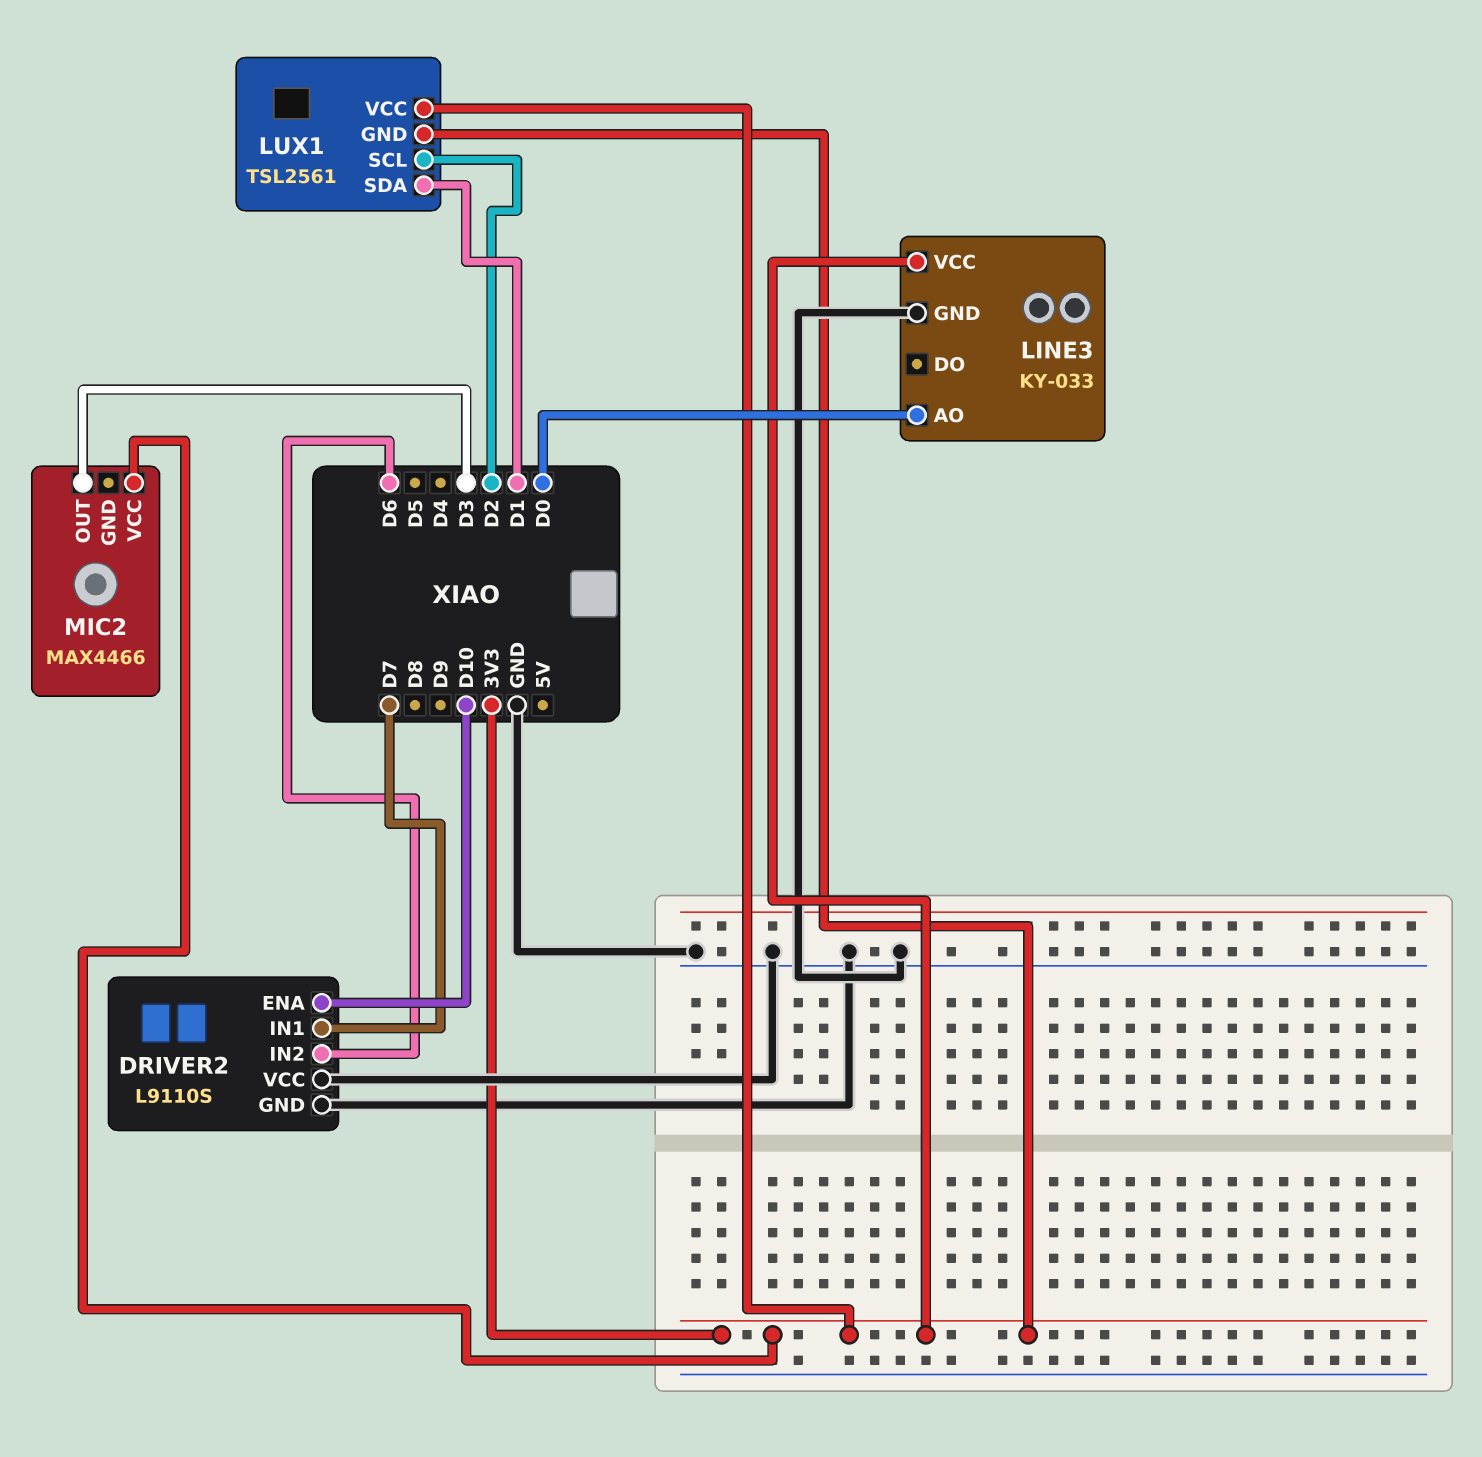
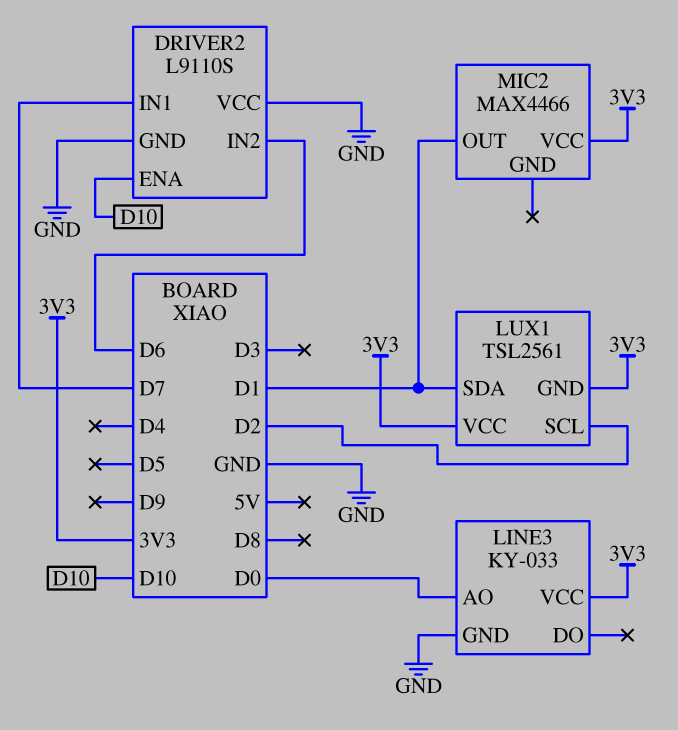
MIC2 pin OUT: D3 -> D1

